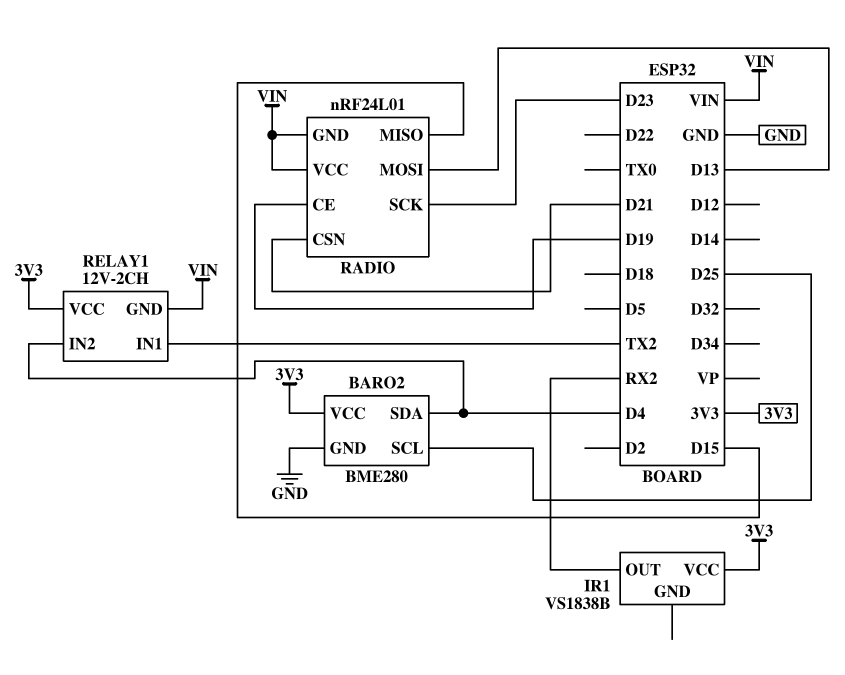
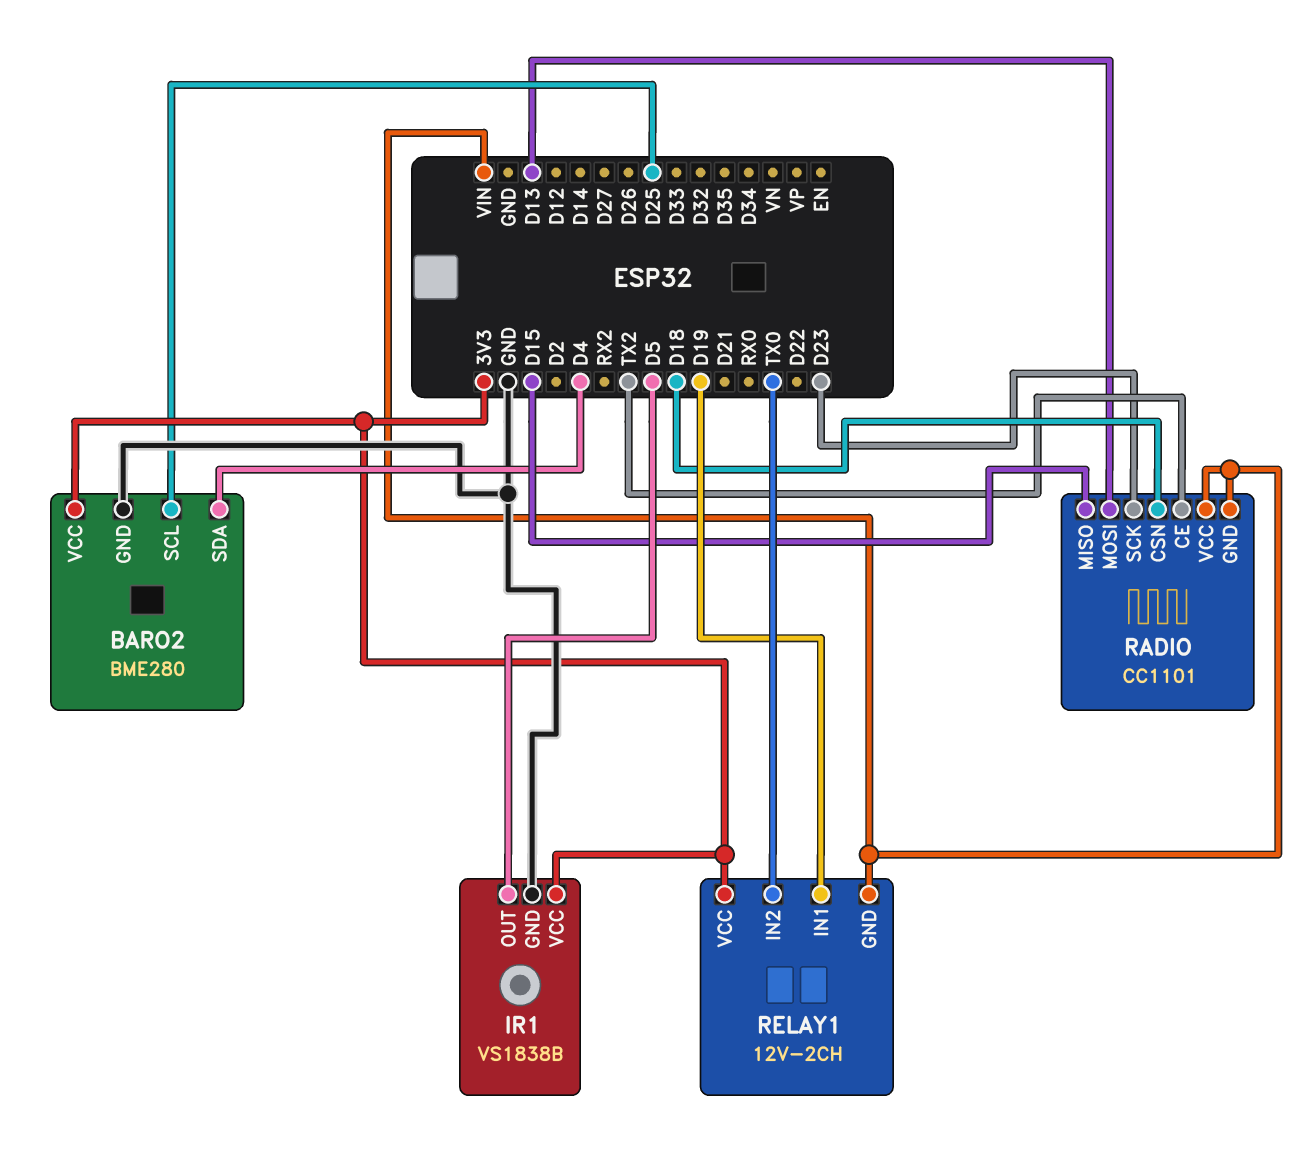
IR1 pin GND: none -> GND
IR1 pin OUT: RX2 -> D5
RADIO: nRF24L01 -> CC1101
RADIO pin CE: D19 -> TX2
RADIO pin CSN: D21 -> D18
RELAY1 pin IN1: TX2 -> D19
RELAY1 pin IN2: D4 -> TX0

